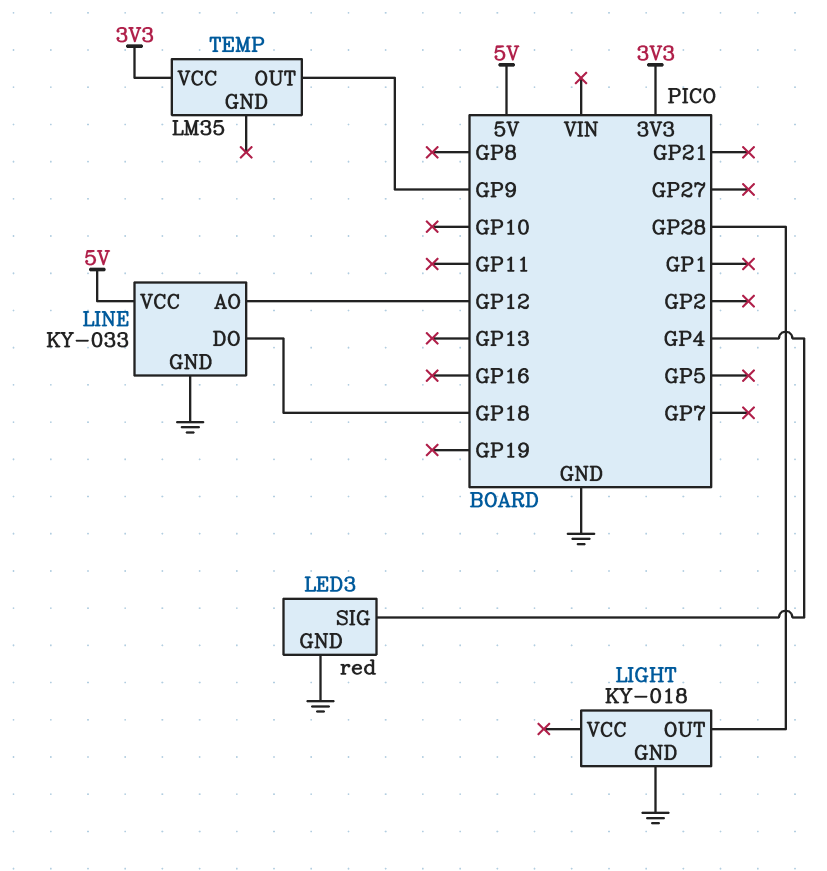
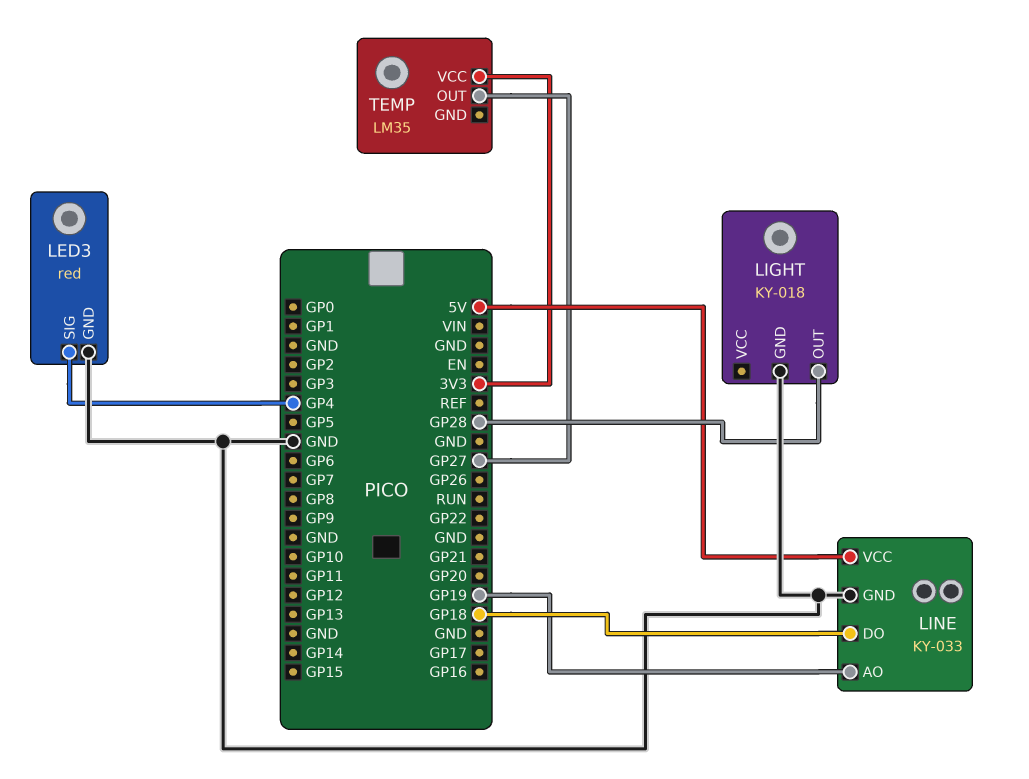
LINE pin AO: GP12 -> GP19
TEMP pin OUT: GP9 -> GP27

